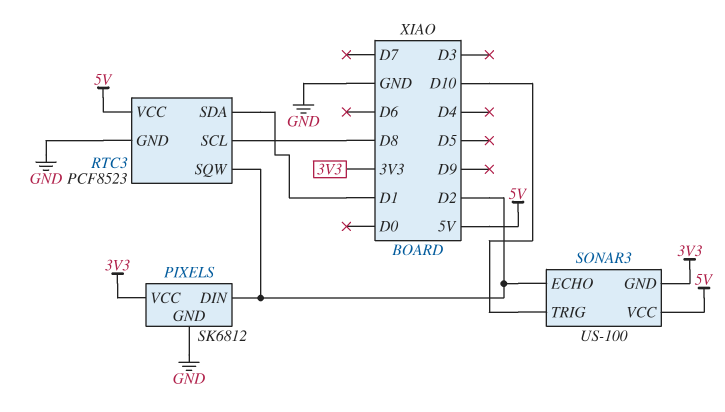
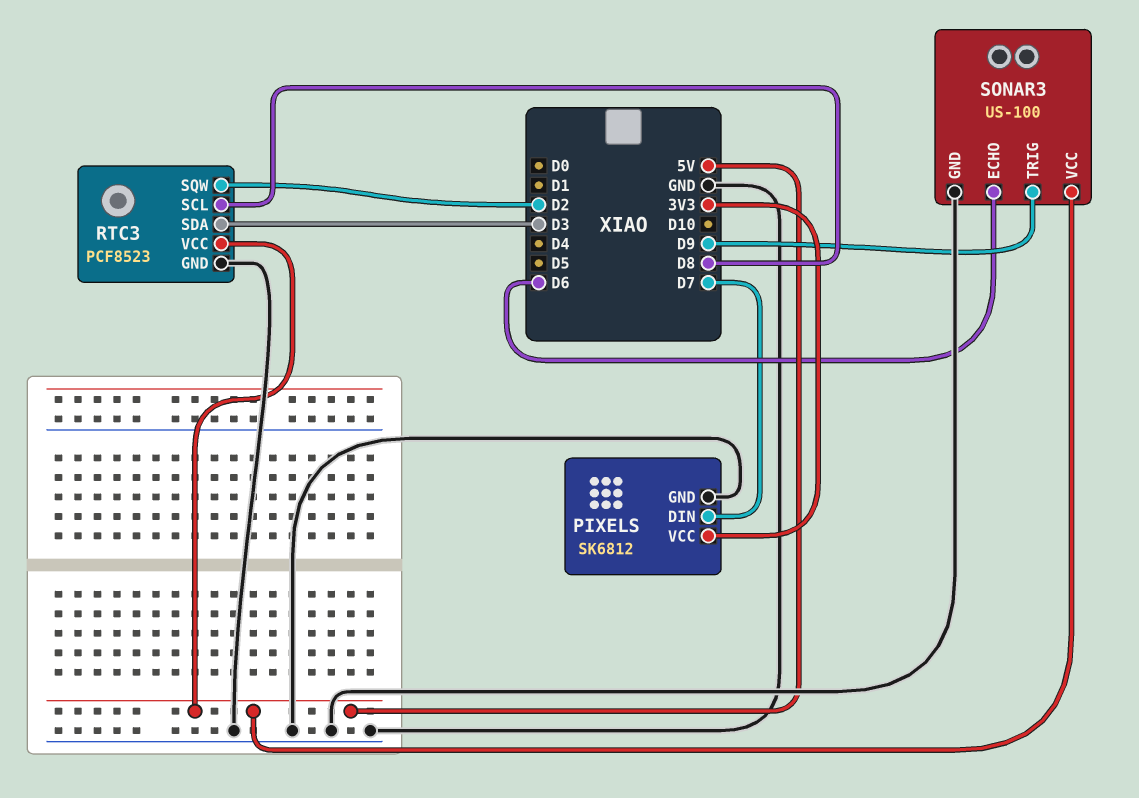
PIXELS pin DIN: D2 -> D7
RTC3 pin SDA: D1 -> D3
SONAR3 pin ECHO: D2 -> D6
SONAR3 pin GND: 3V3 -> GND
SONAR3 pin TRIG: D10 -> D9

